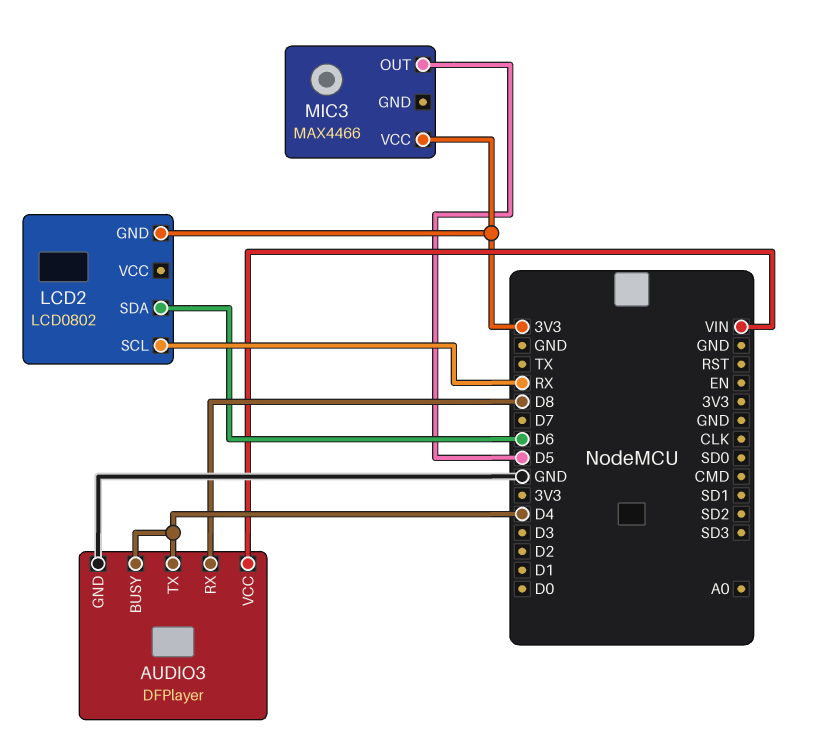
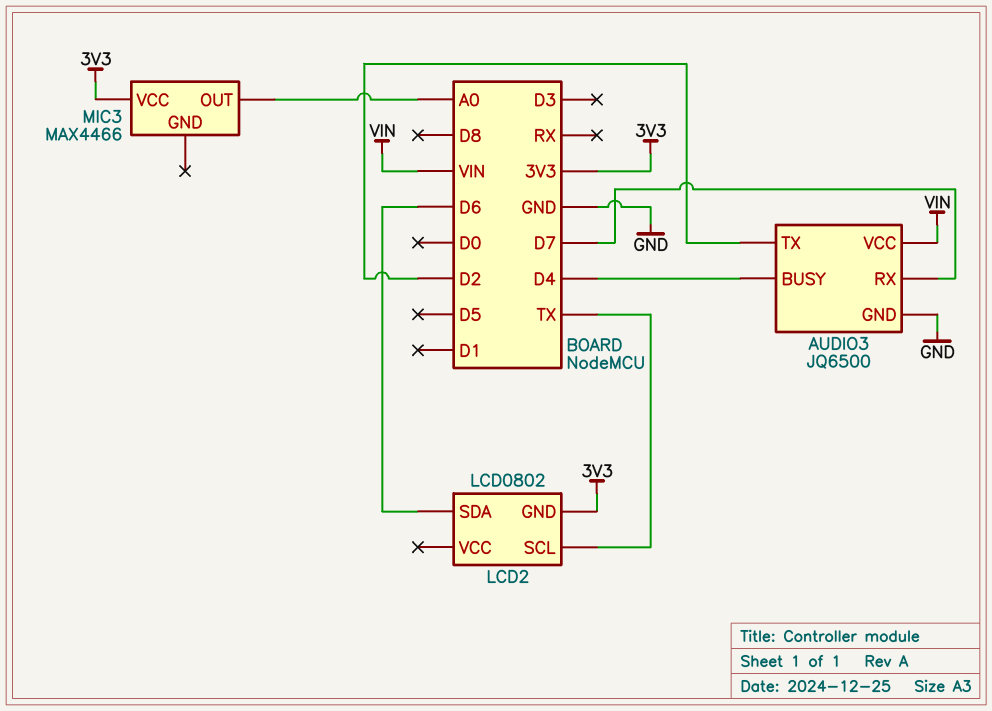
AUDIO3: DFPlayer -> JQ6500
AUDIO3 pin RX: D8 -> D7
AUDIO3 pin TX: D4 -> D2
LCD2 pin SCL: RX -> TX
MIC3 pin OUT: D5 -> A0

